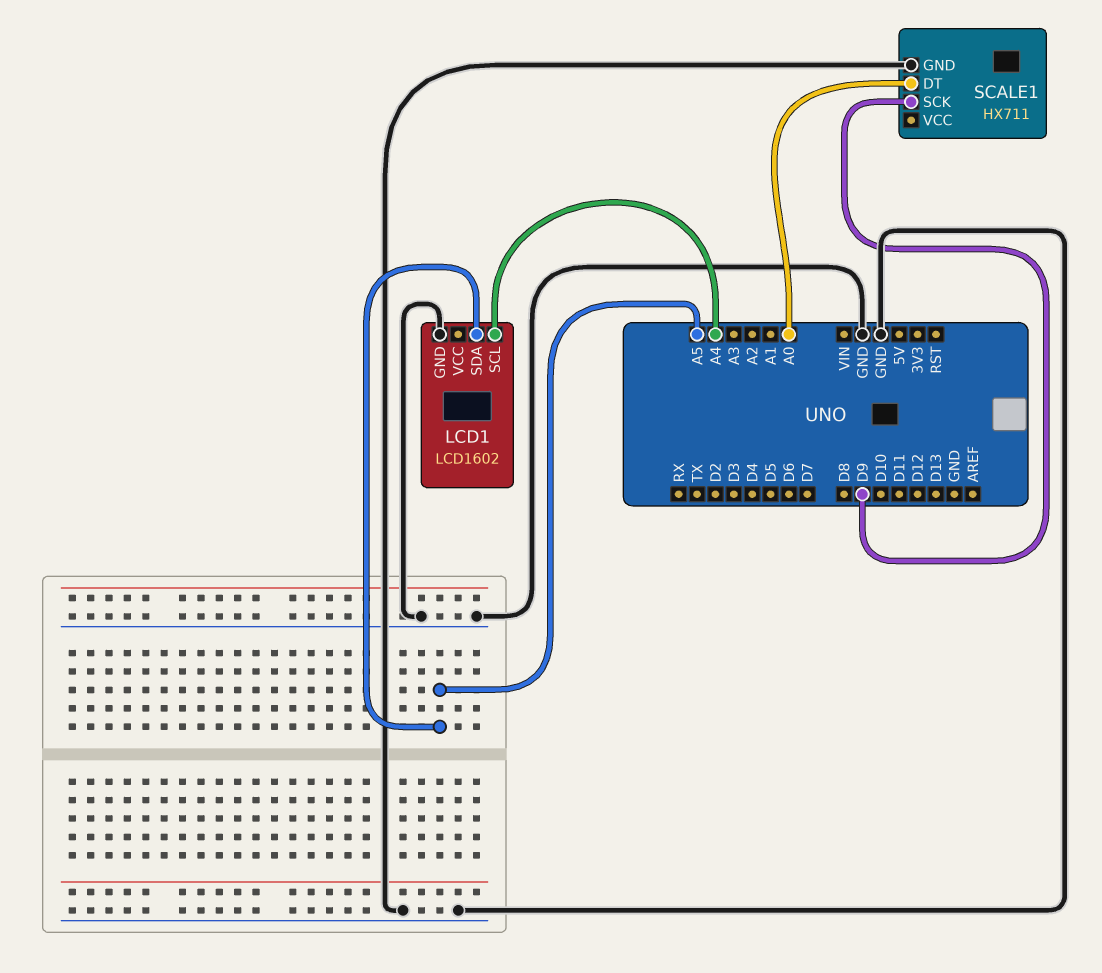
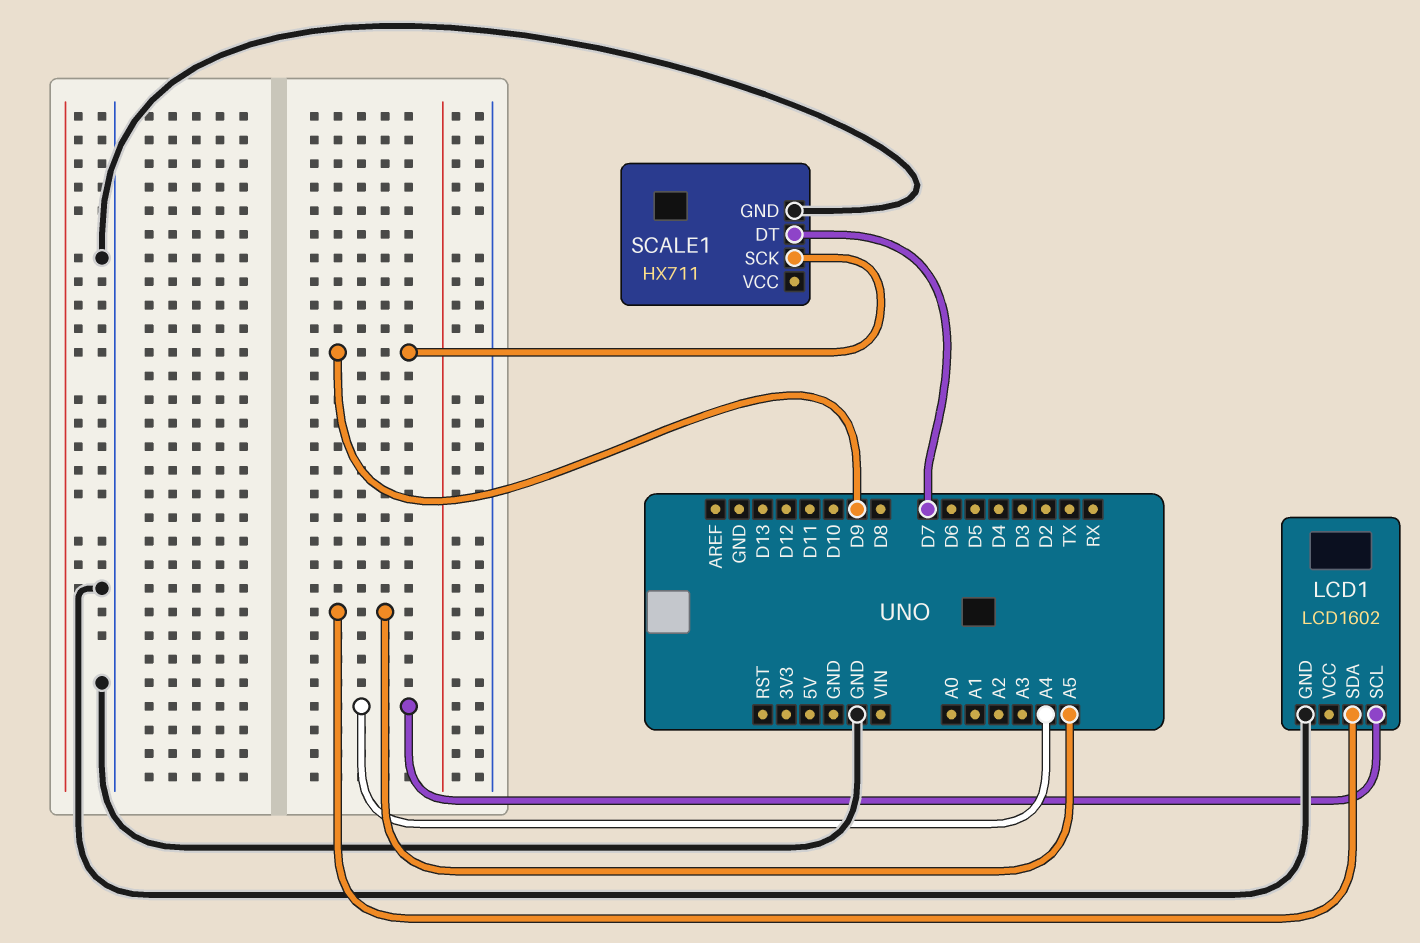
SCALE1 pin DT: A0 -> D7

